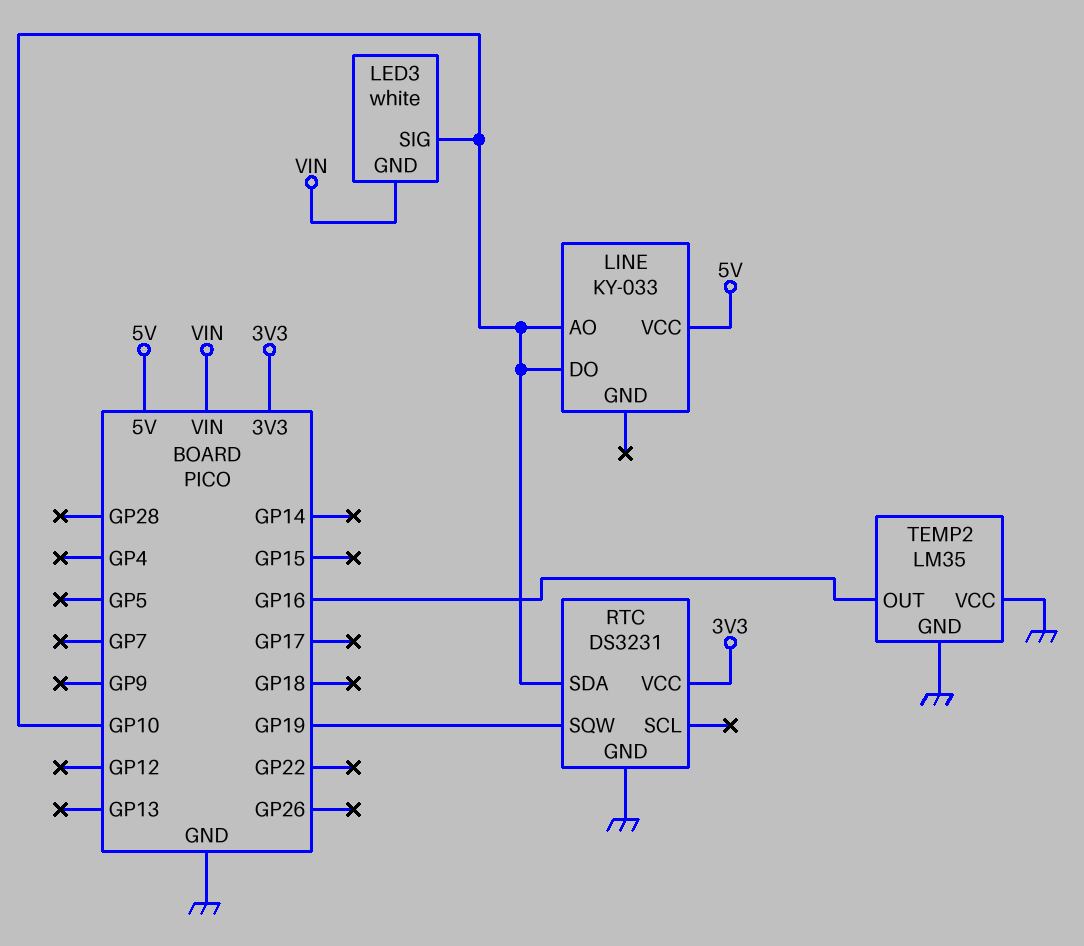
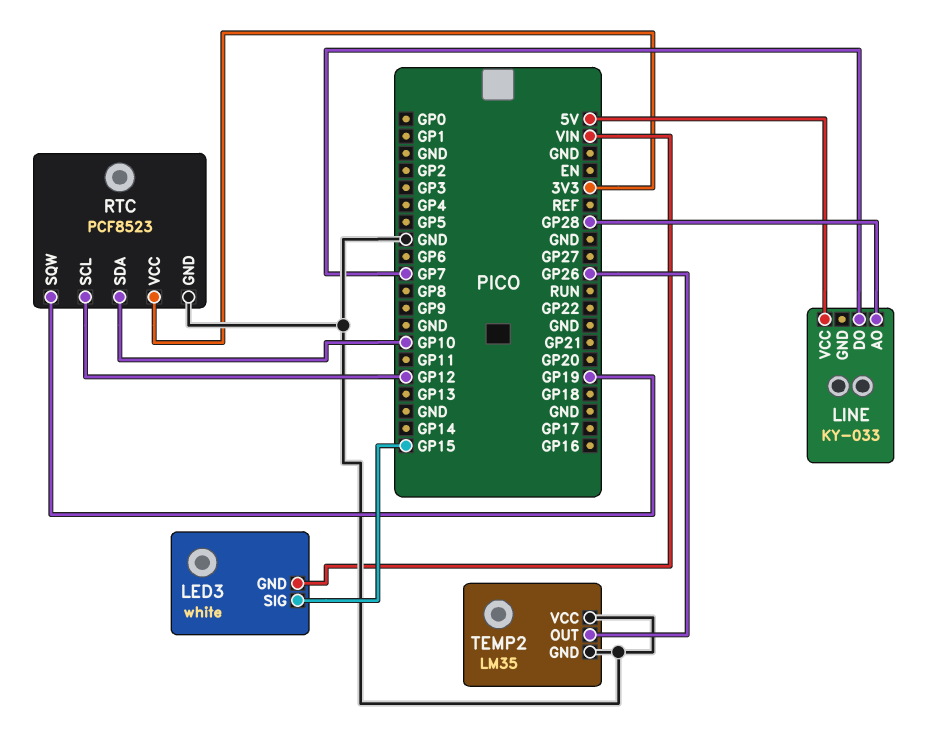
LED3 pin SIG: GP10 -> GP15
LINE pin AO: GP10 -> GP28
LINE pin DO: GP10 -> GP7
RTC: DS3231 -> PCF8523
RTC pin SCL: none -> GP12
TEMP2 pin OUT: GP16 -> GP26

